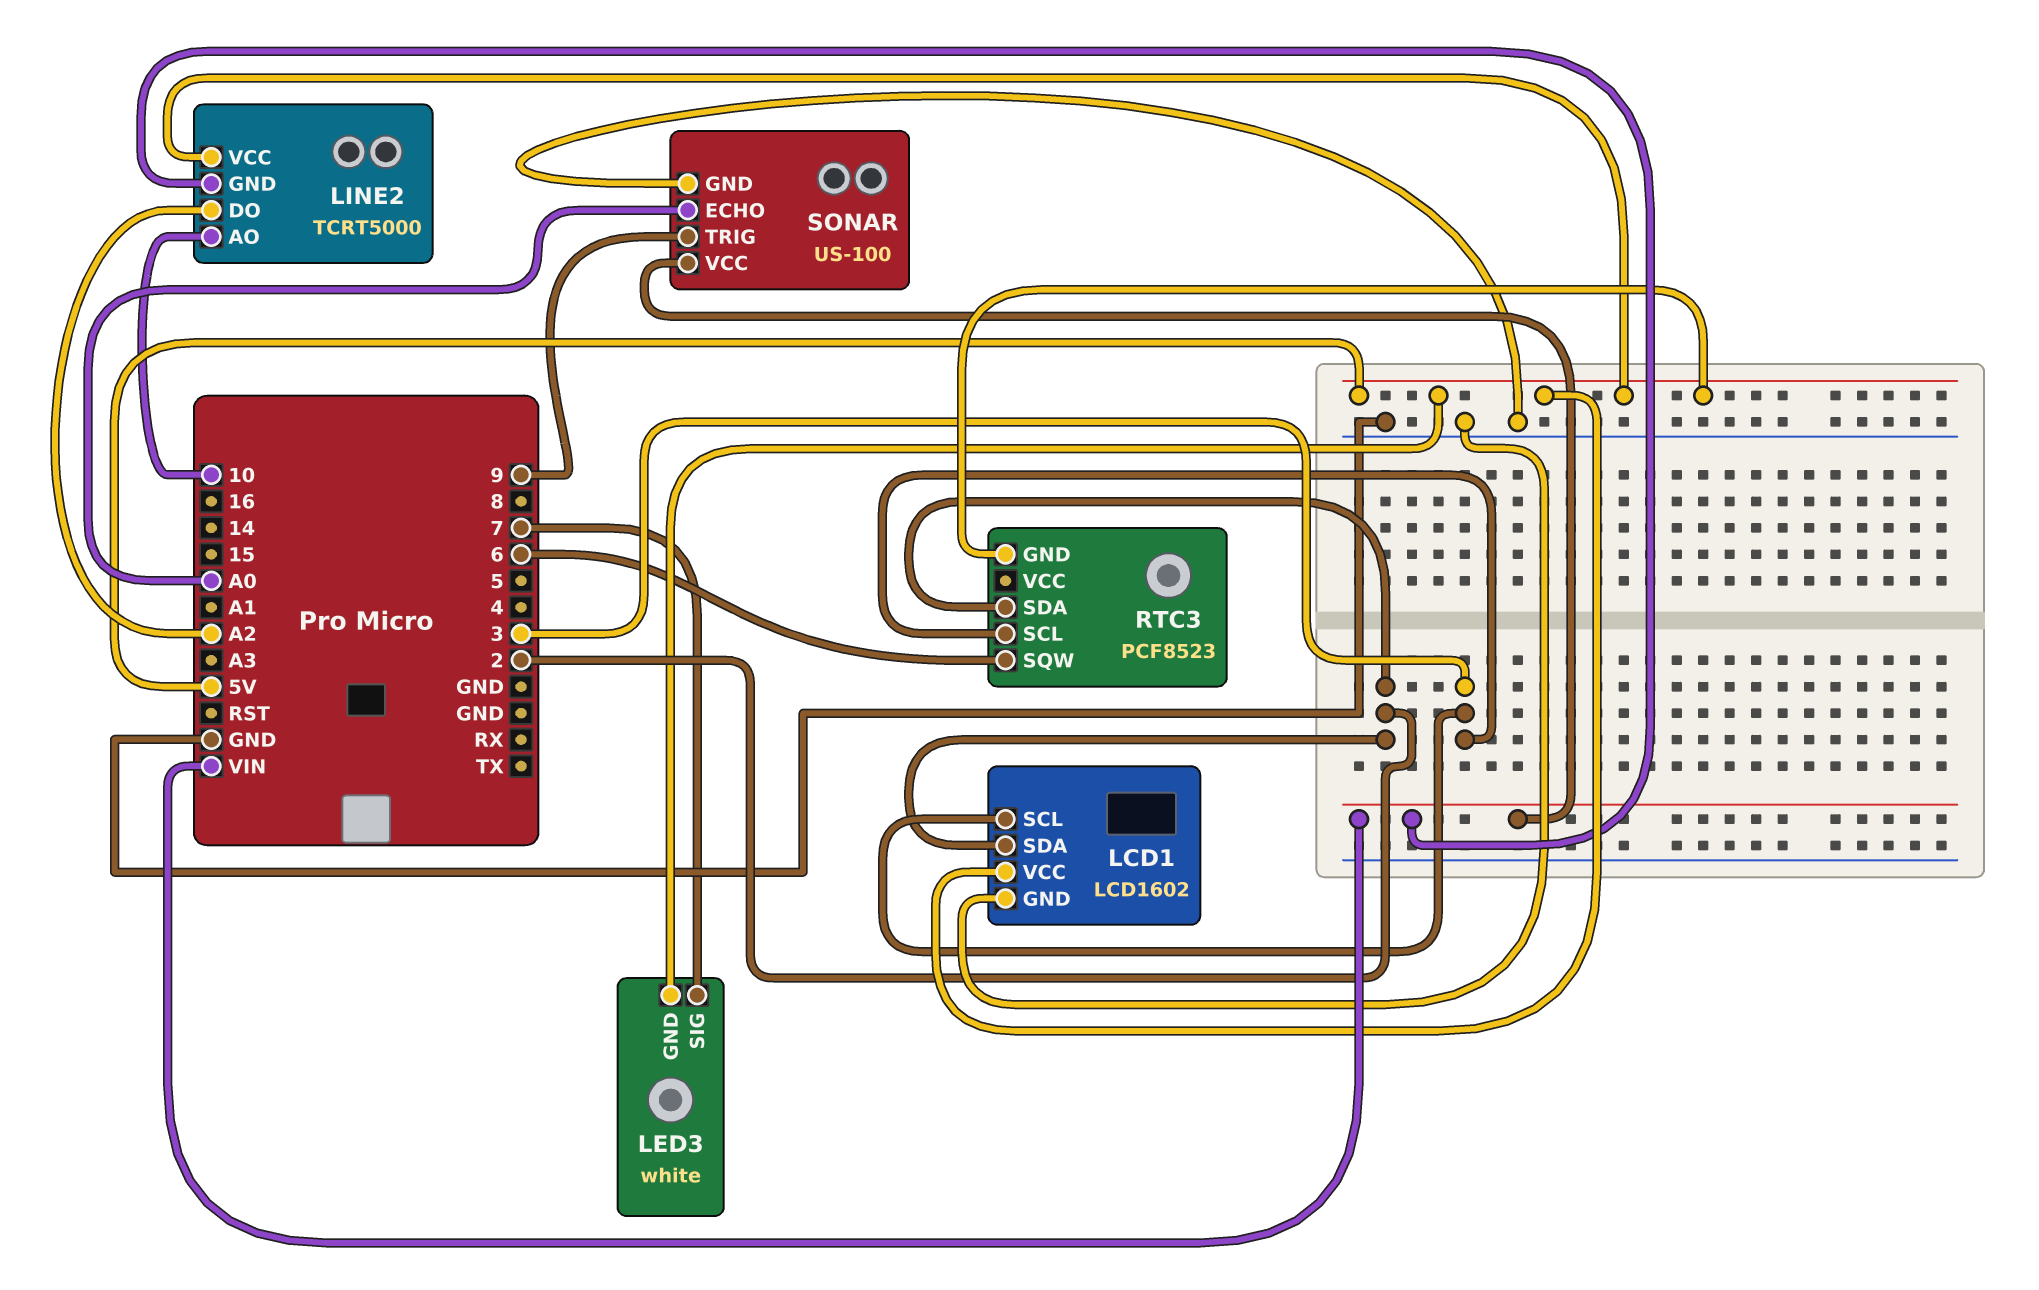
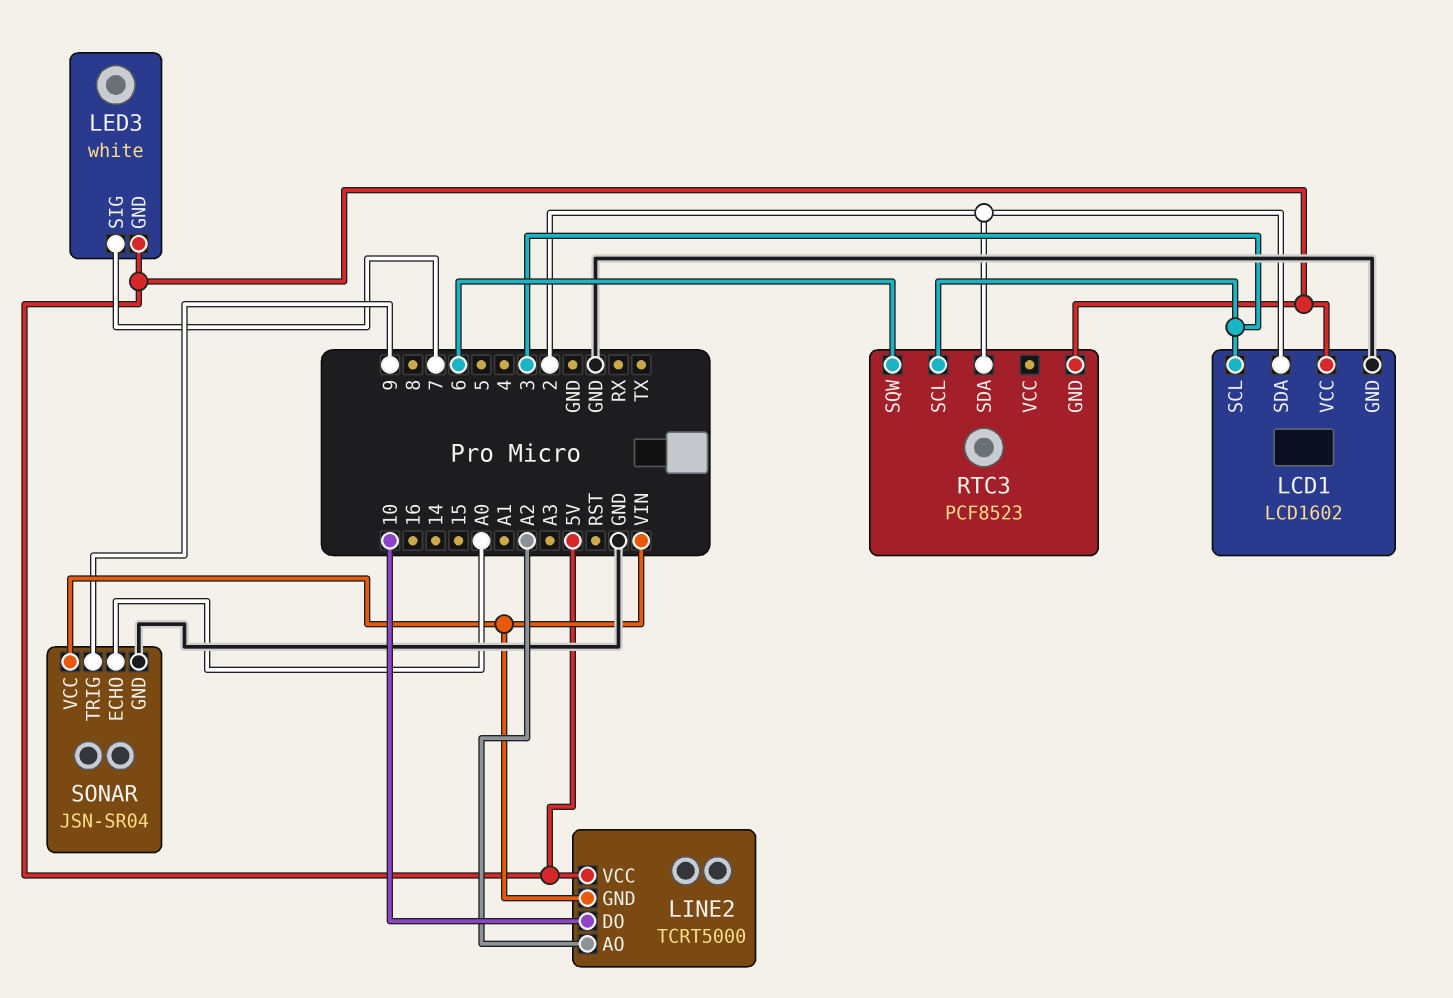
LINE2 pin AO: 10 -> A2
LINE2 pin DO: A2 -> 10
SONAR: US-100 -> JSN-SR04

